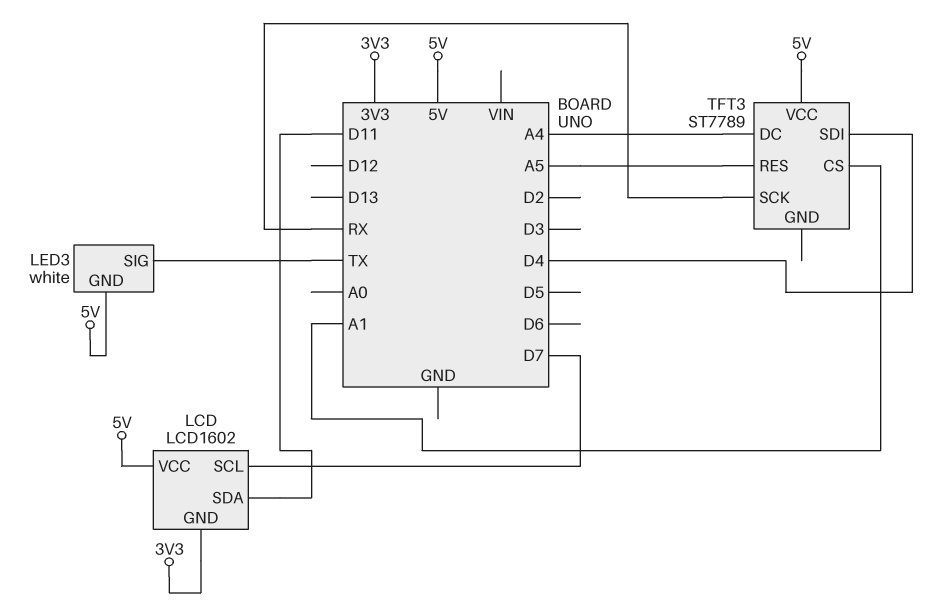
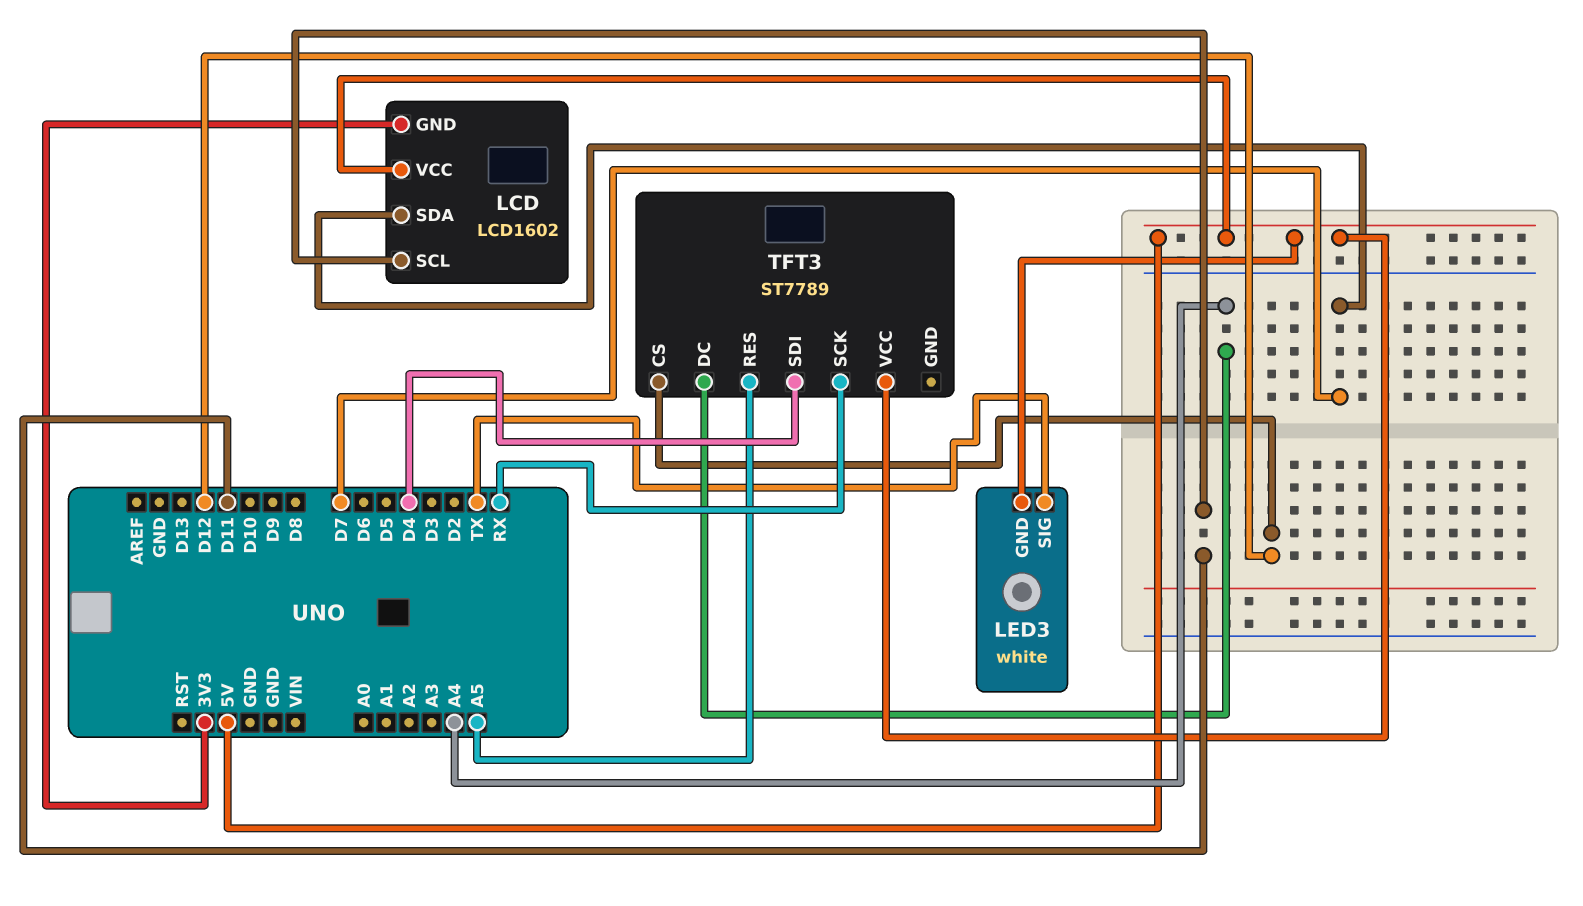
LCD pin SCL: D7 -> D11
LCD pin SDA: D11 -> D7
TFT3 pin CS: A1 -> D12

